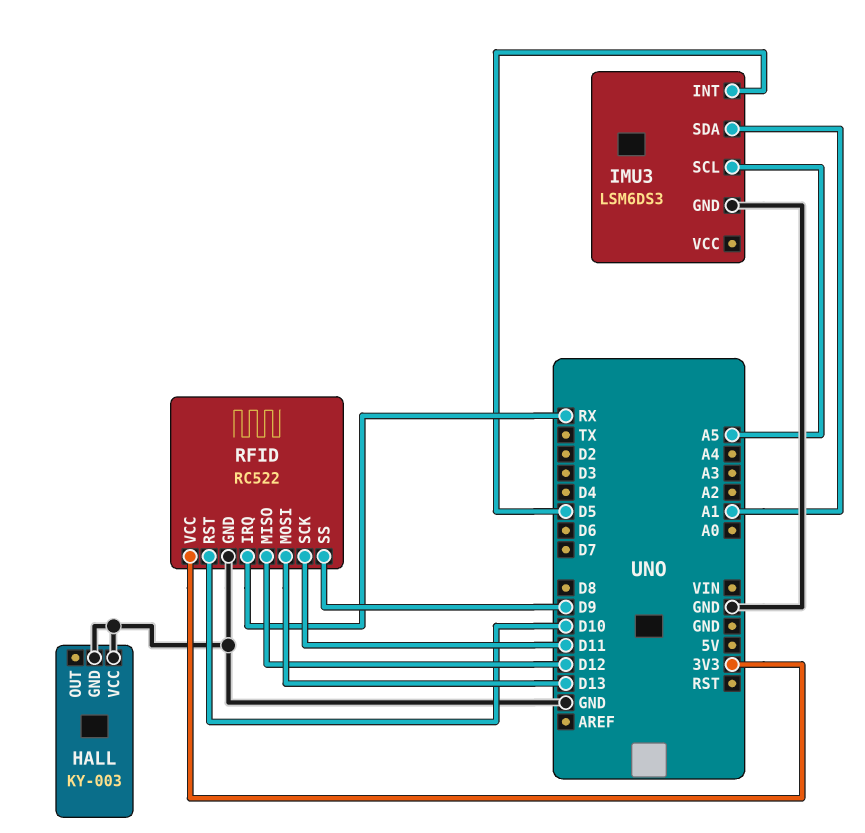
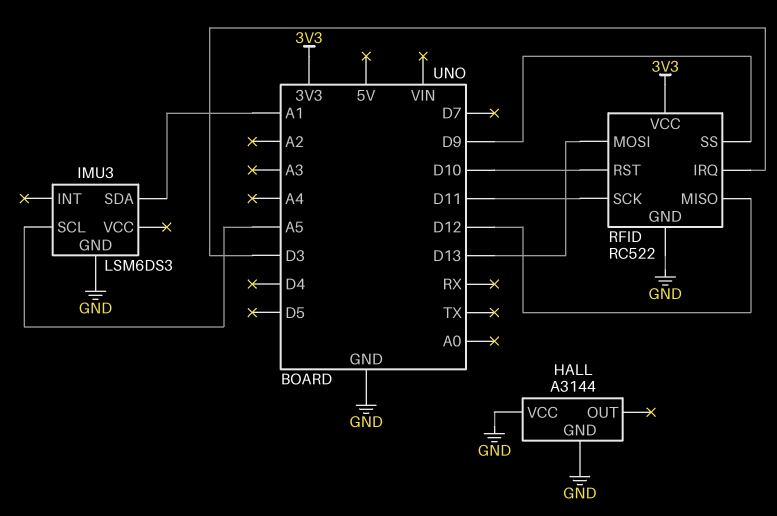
HALL: KY-003 -> A3144
IMU3 pin INT: D5 -> none
RFID pin IRQ: RX -> D3

